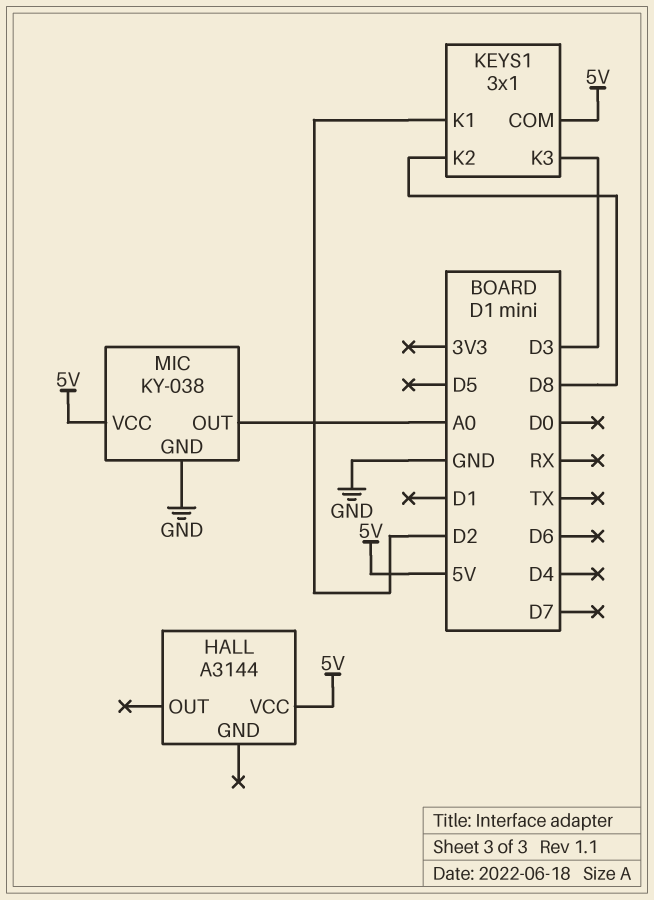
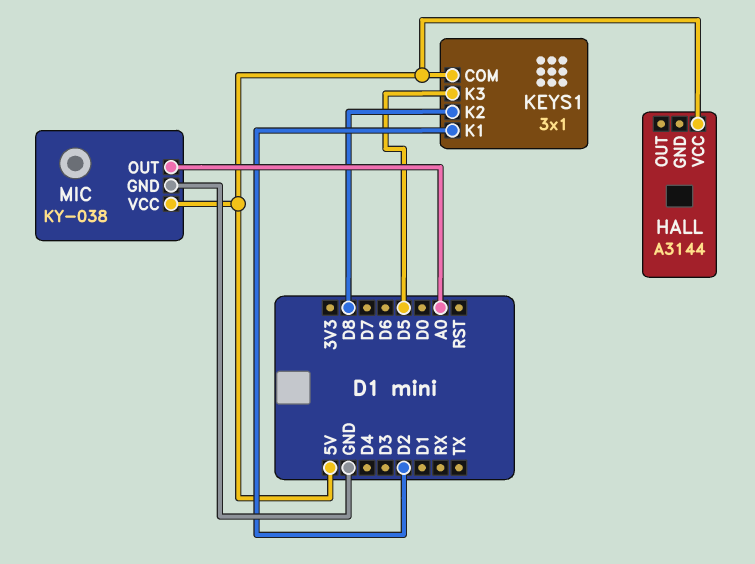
KEYS1 pin K3: D3 -> D5

